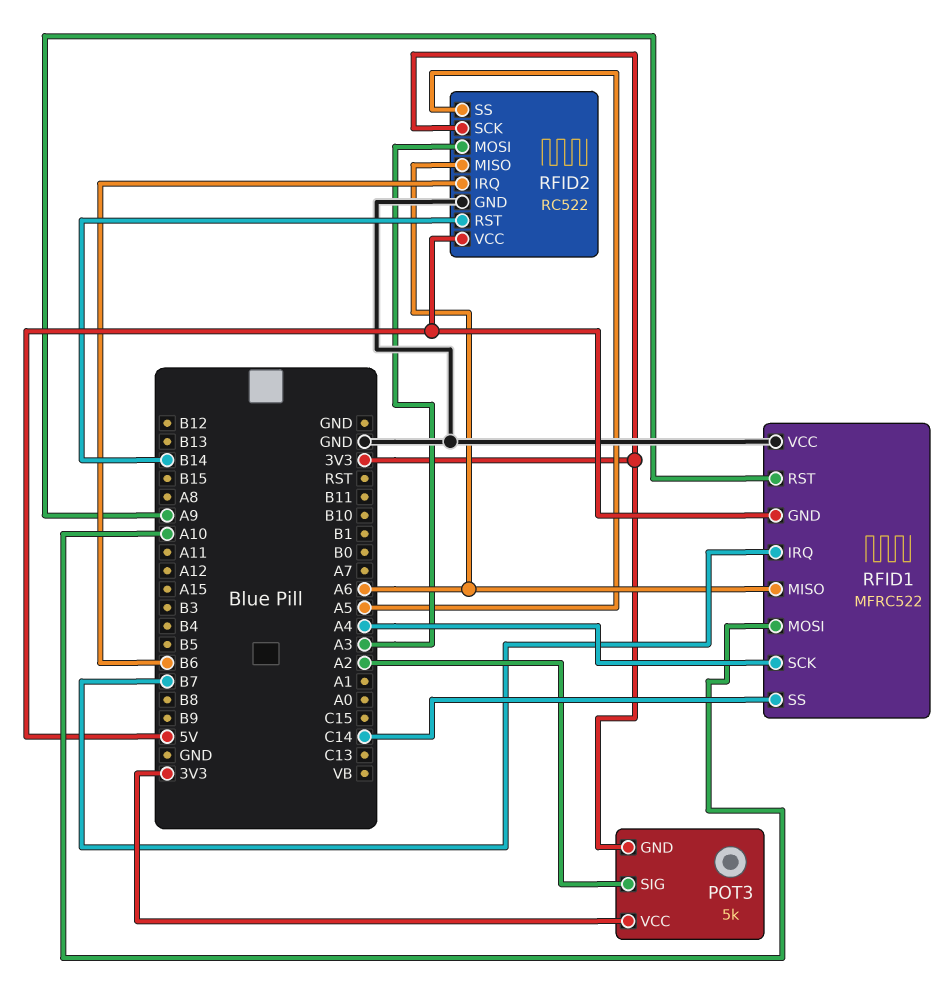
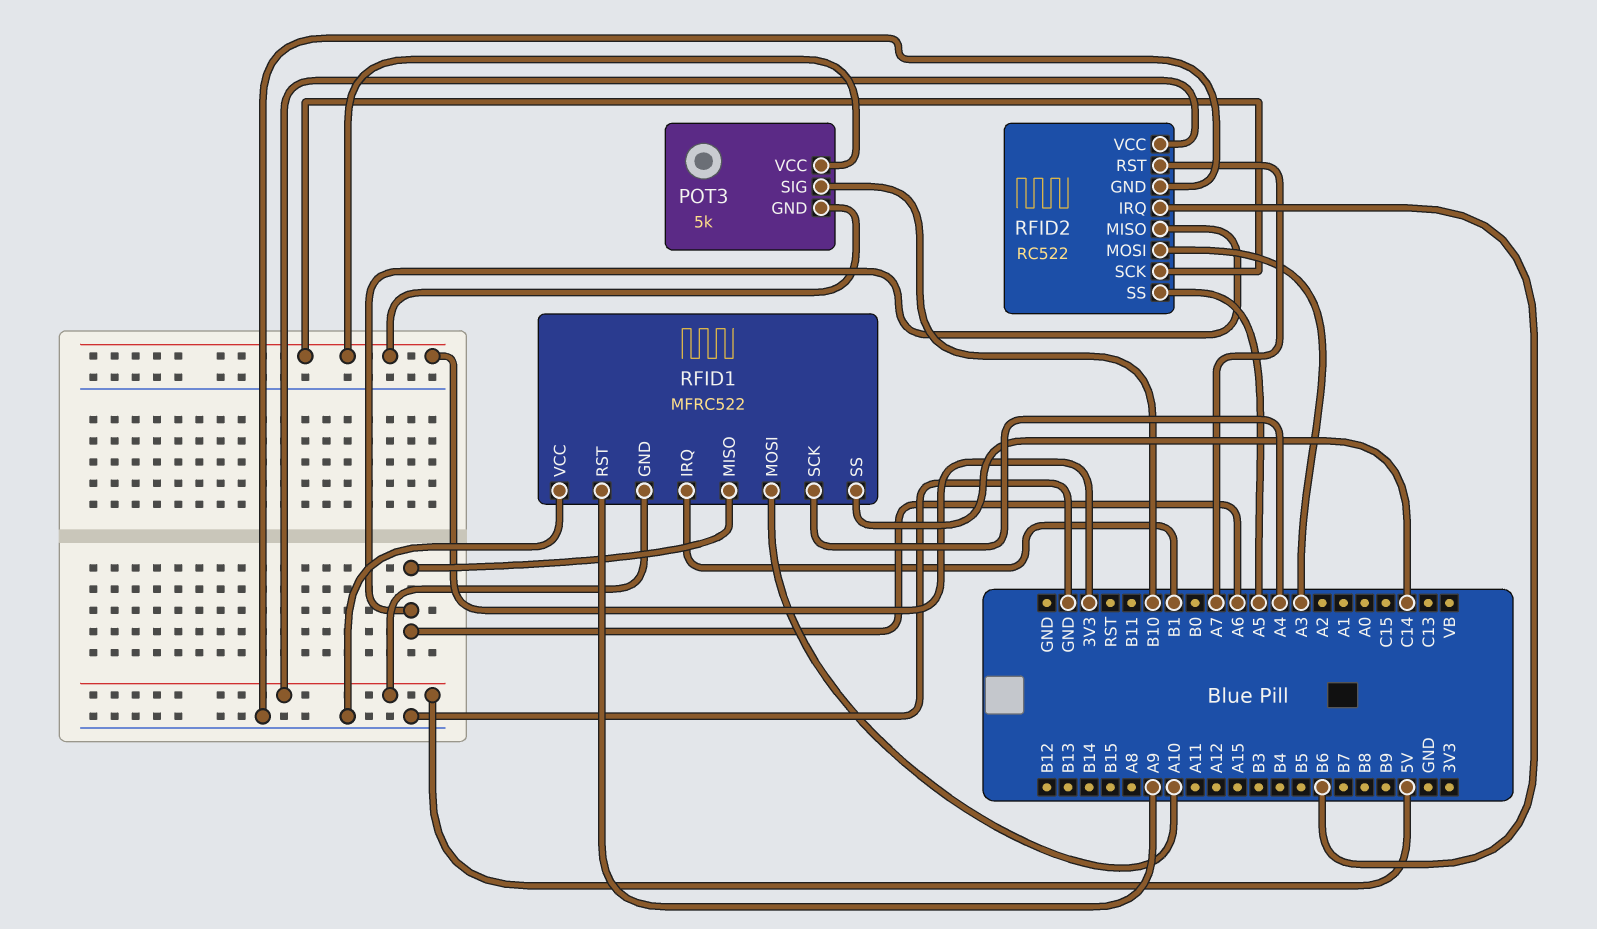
POT3 pin SIG: A2 -> B10
RFID1 pin IRQ: B7 -> B1
RFID2 pin RST: B14 -> A7

